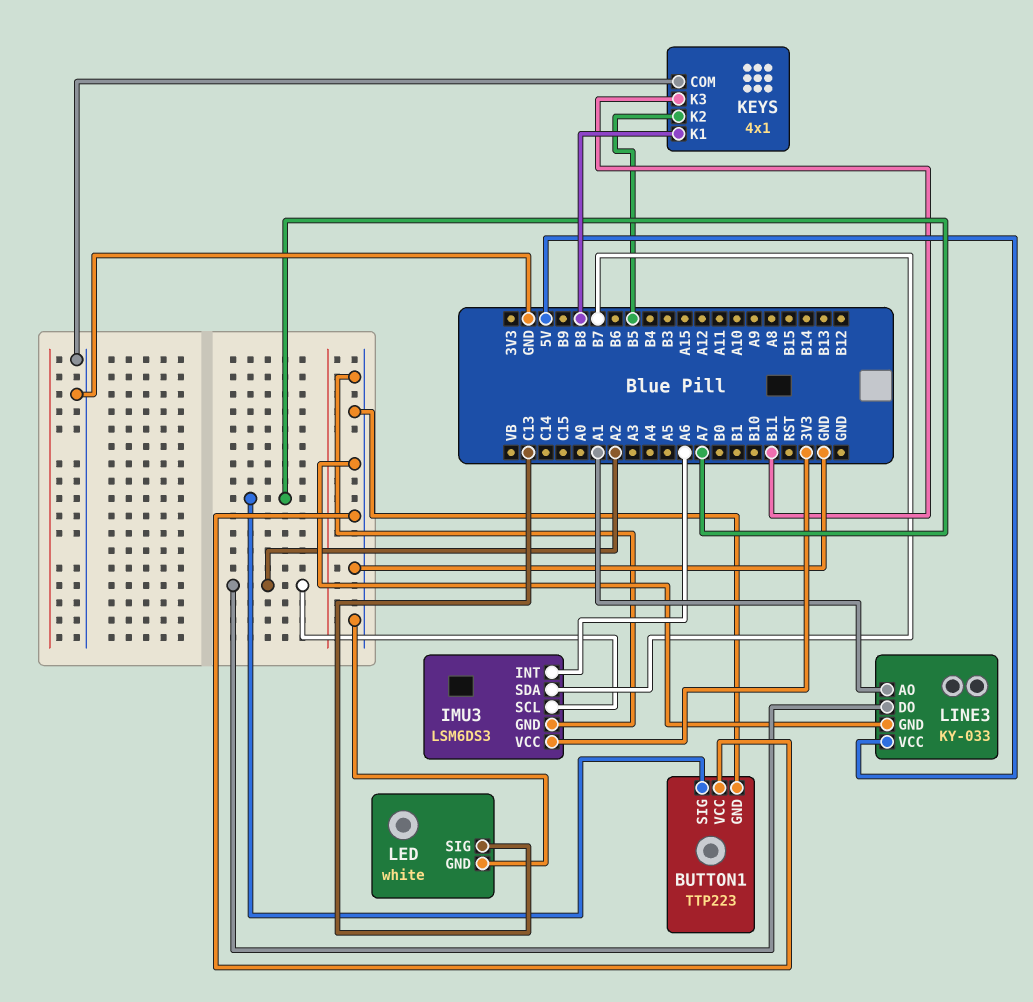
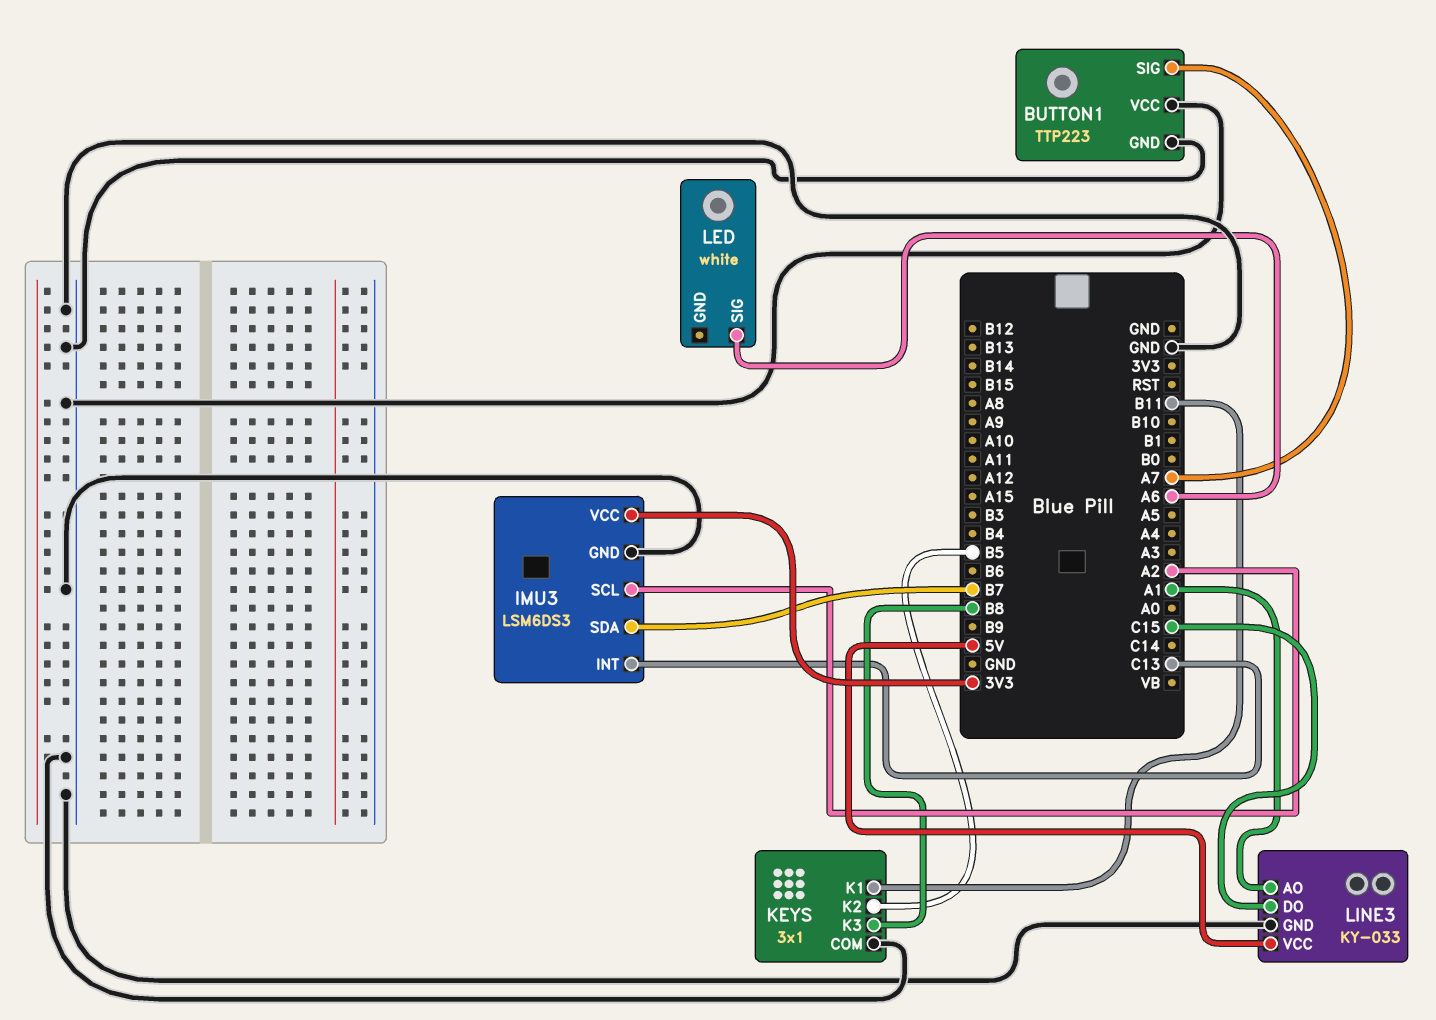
IMU3 pin INT: A6 -> C13
KEYS: 4x1 -> 3x1
KEYS pin K1: B8 -> B11
KEYS pin K3: B11 -> B8
LED pin GND: GND -> none
LED pin SIG: C13 -> A6
LINE3 pin DO: A2 -> C15

